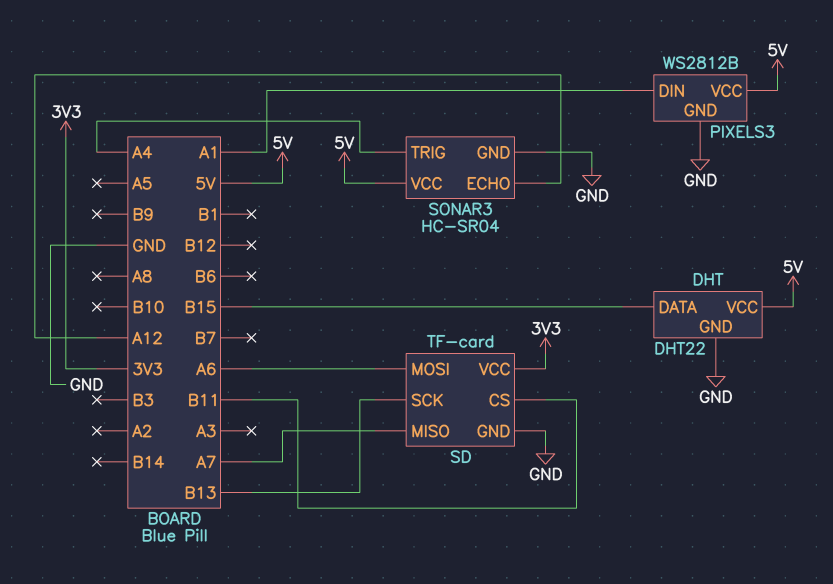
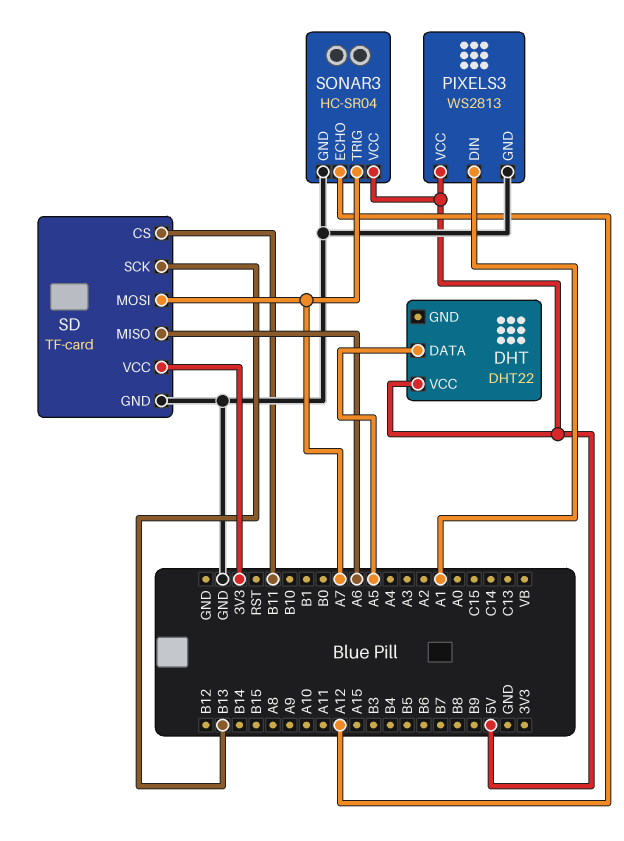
DHT pin DATA: B15 -> A5
DHT pin GND: GND -> none
PIXELS3: WS2812B -> WS2813
SD pin MISO: A7 -> A6
SD pin MOSI: A6 -> A7
SONAR3 pin TRIG: A4 -> A7

